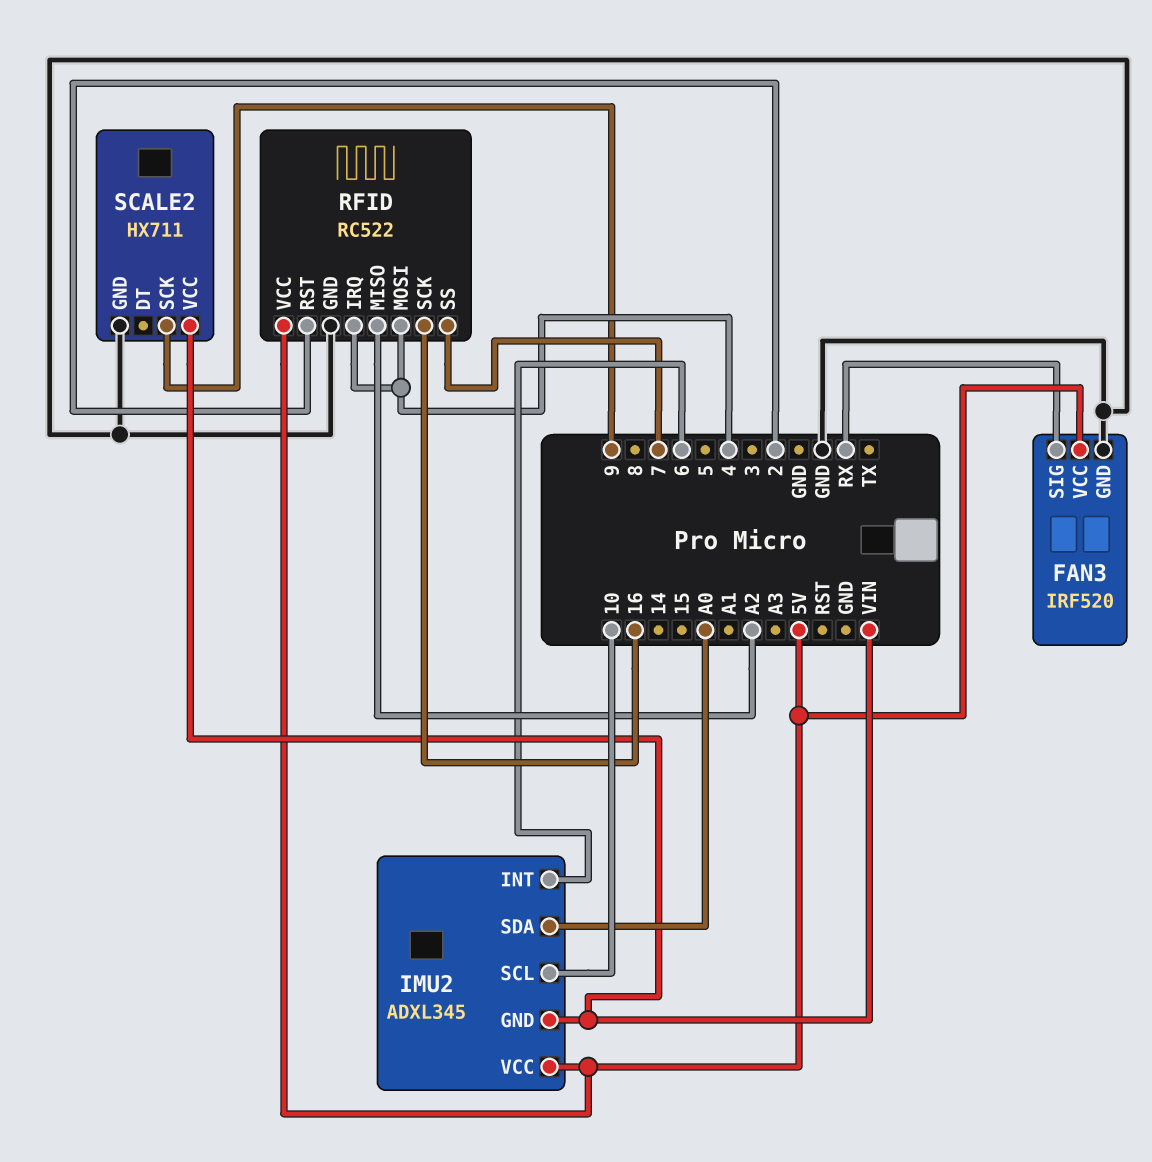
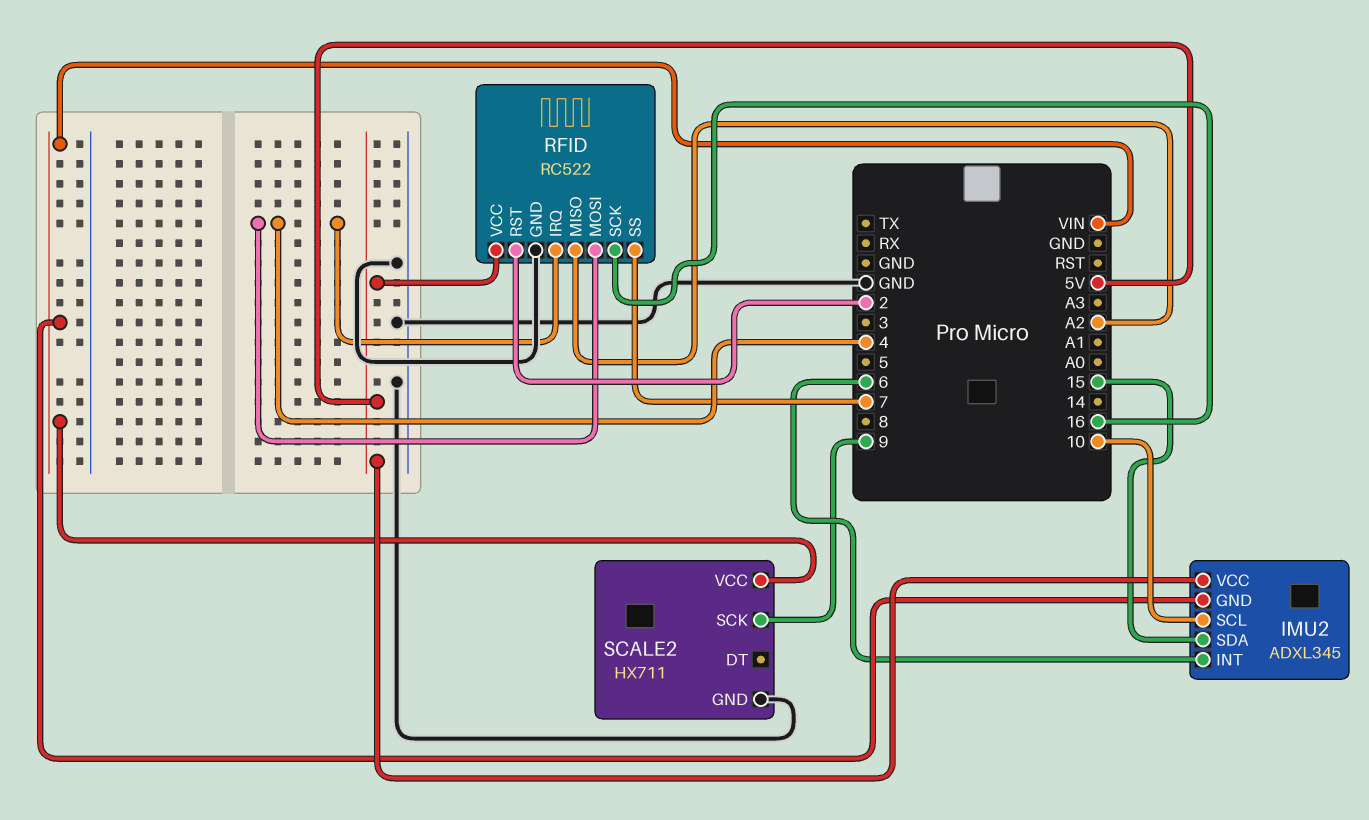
FAN3: IRF520 -> none
FAN3 pin GND: GND -> none
FAN3 pin SIG: RX -> none
FAN3 pin VCC: 5V -> none
IMU2 pin SDA: A0 -> 15

